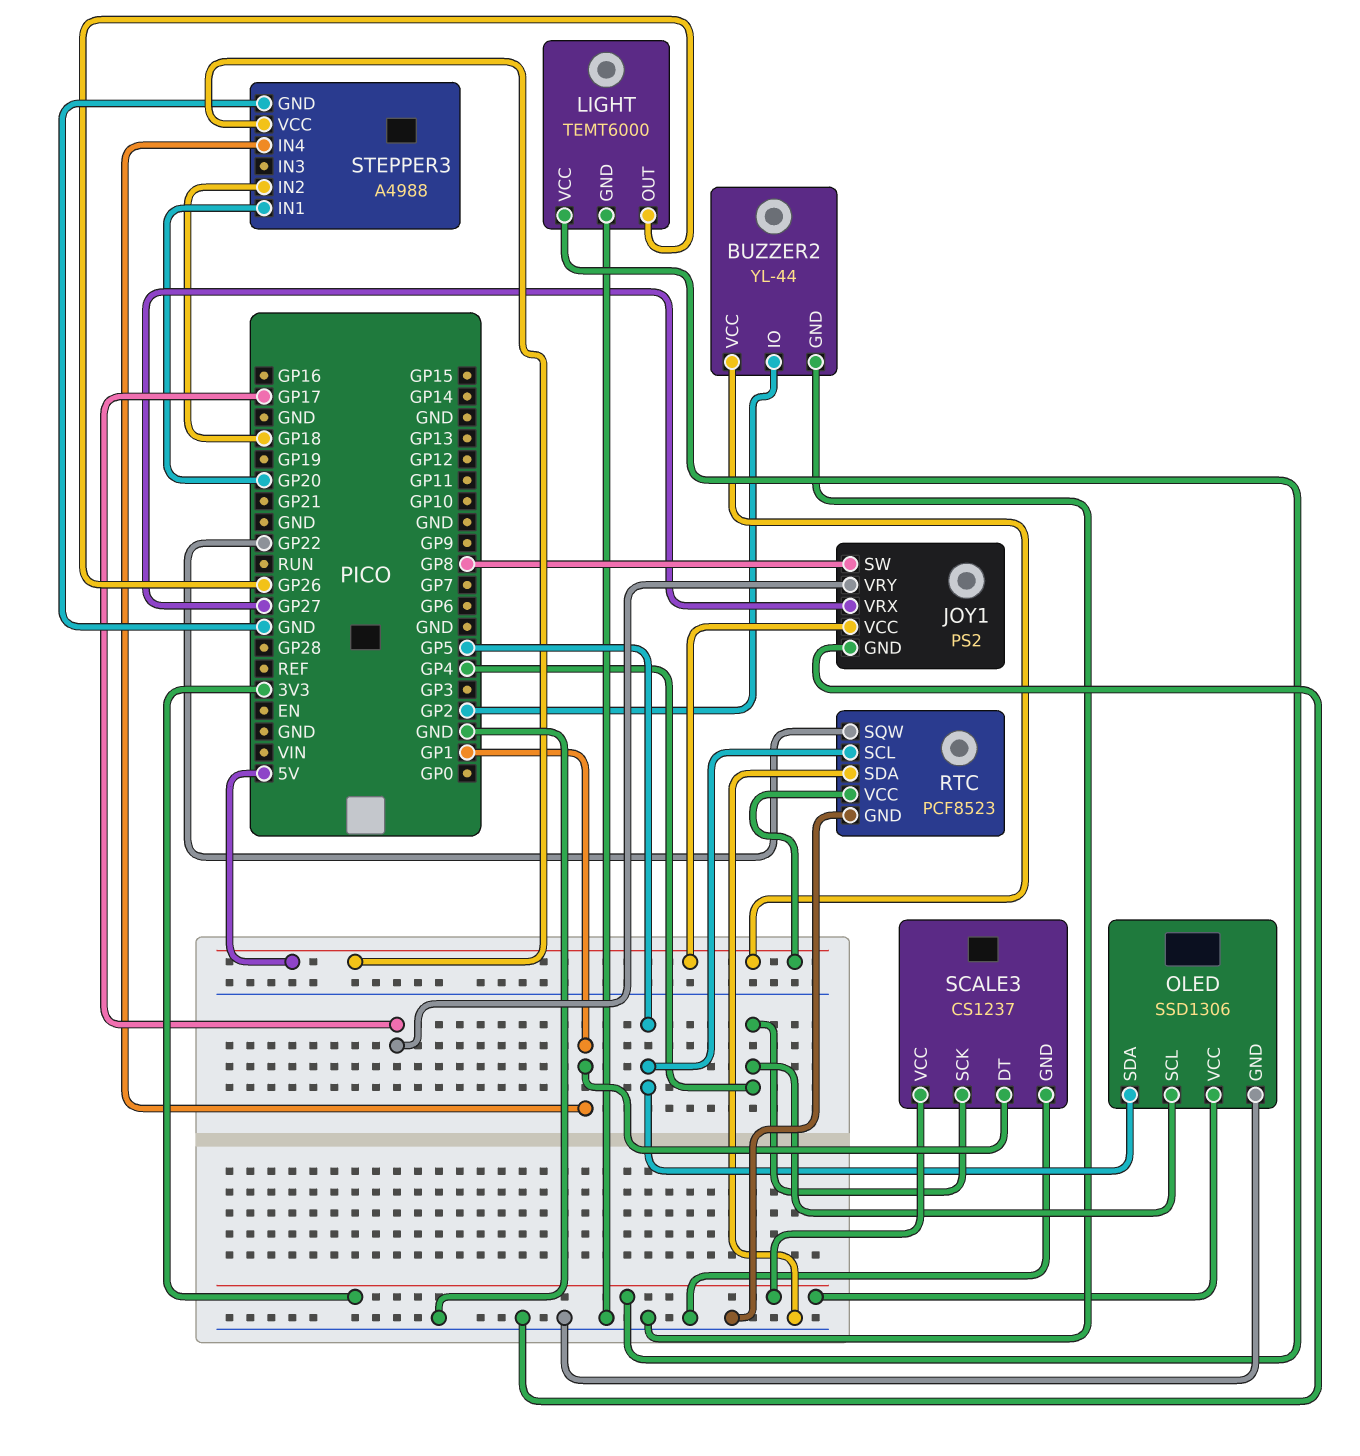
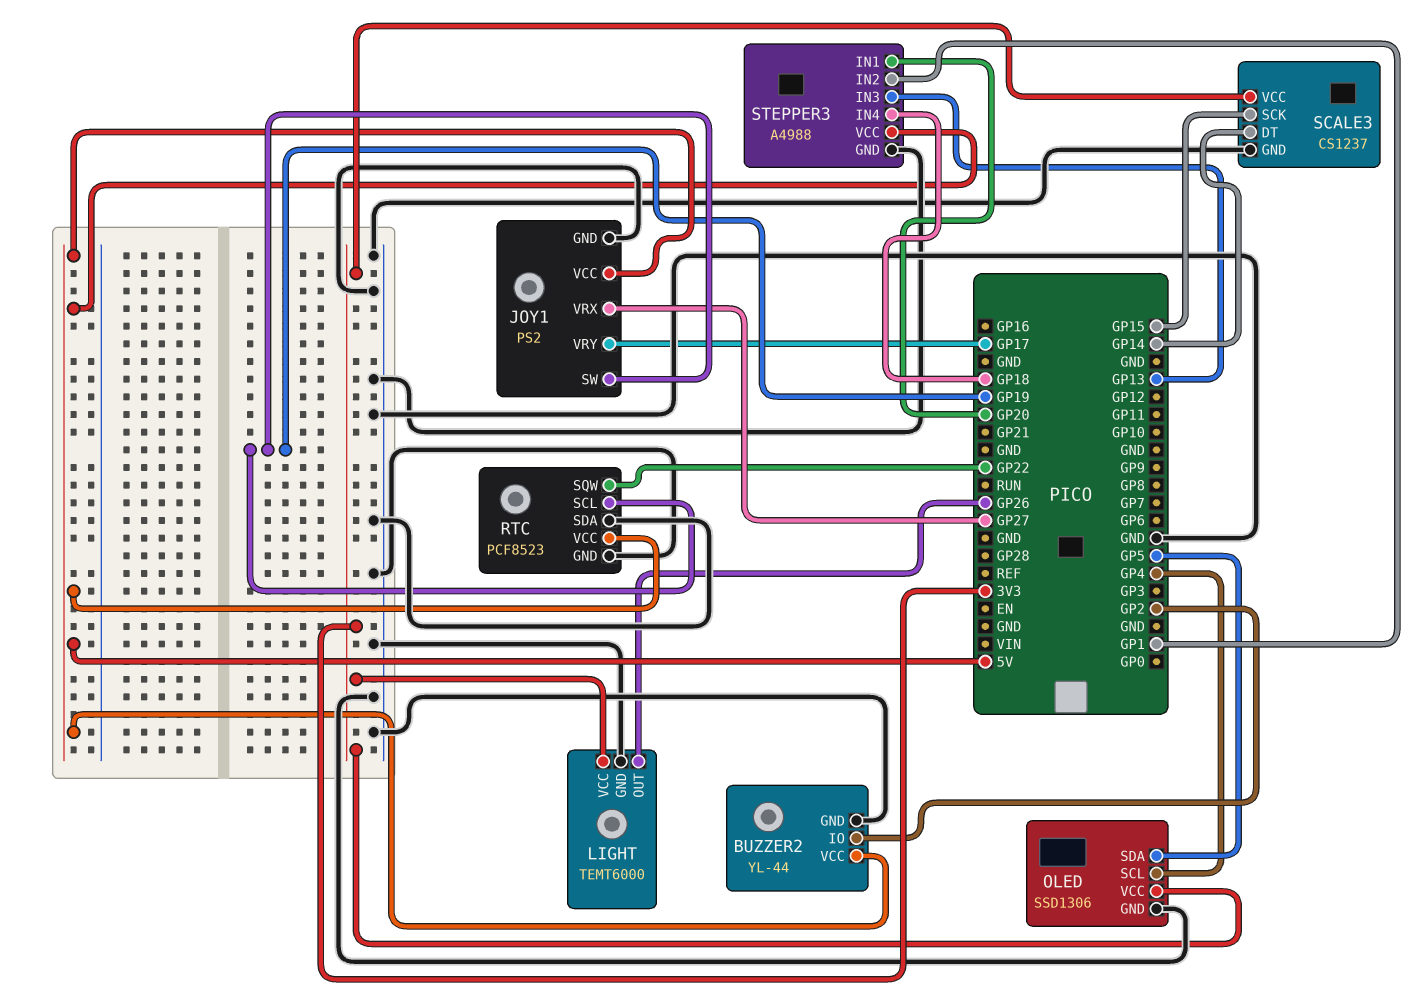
JOY1 pin SW: GP8 -> GP19
RTC pin SCL: GP5 -> GP19
SCALE3 pin DT: GP1 -> GP14
SCALE3 pin SCK: GP4 -> GP15
STEPPER3 pin IN2: GP18 -> GP1
STEPPER3 pin IN3: none -> GP13
STEPPER3 pin IN4: GP1 -> GP18

